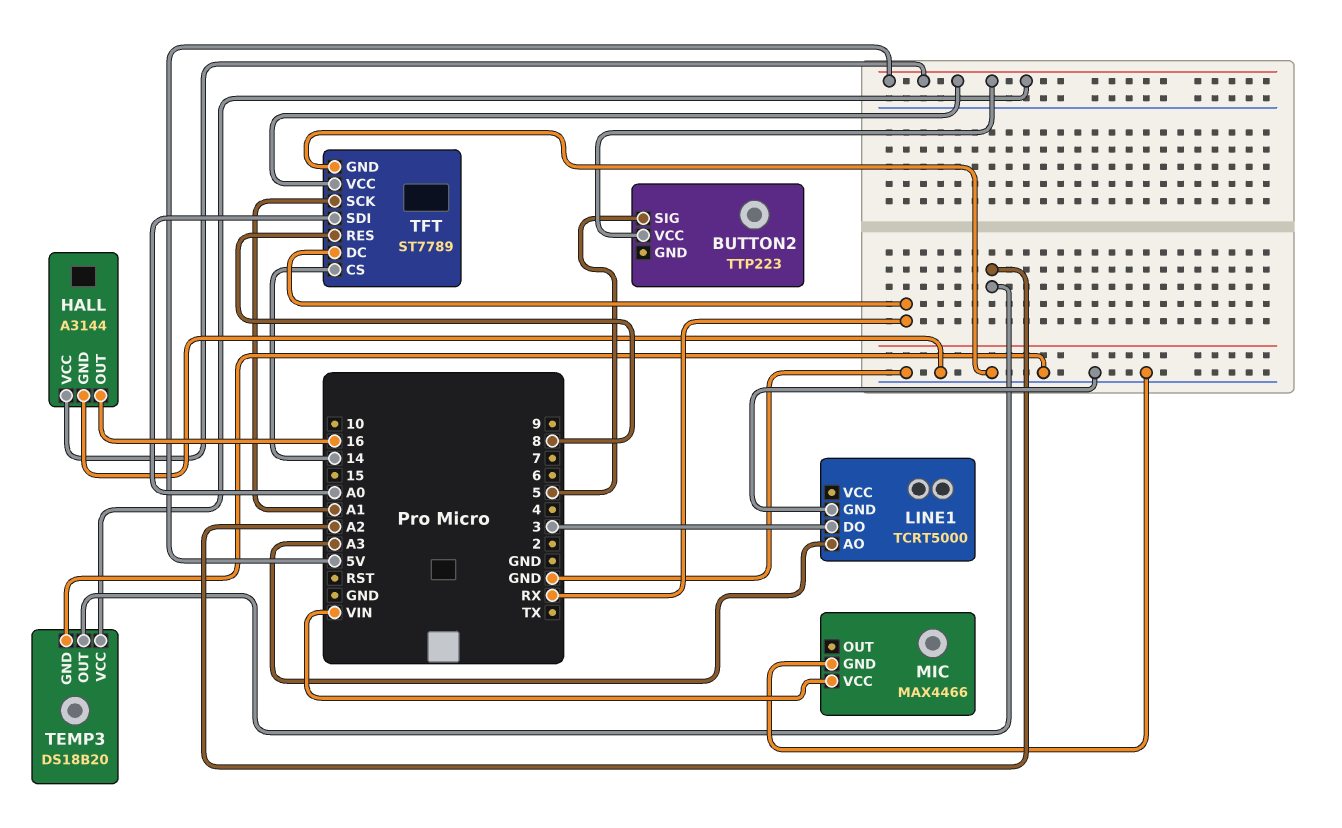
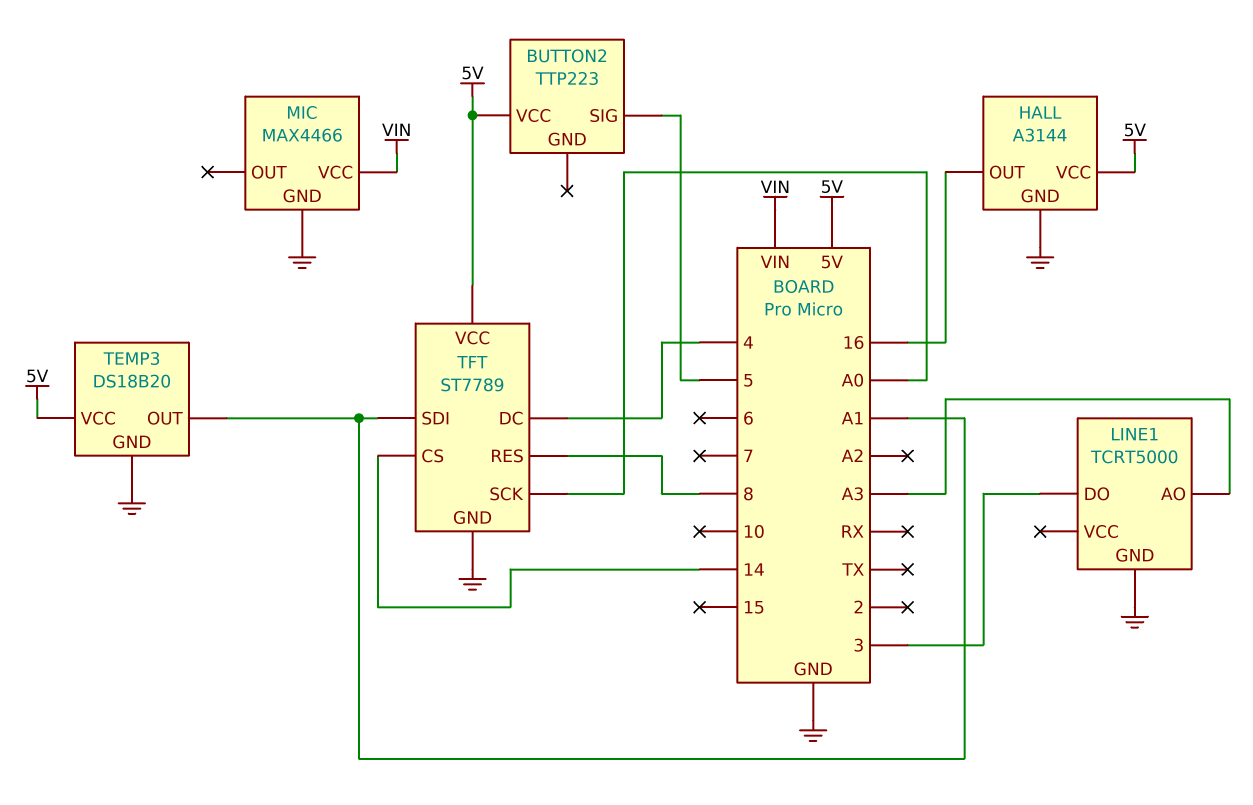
TEMP3 pin OUT: A2 -> A1
TFT pin DC: RX -> 4
TFT pin SCK: A1 -> A0
TFT pin SDI: A0 -> A1

